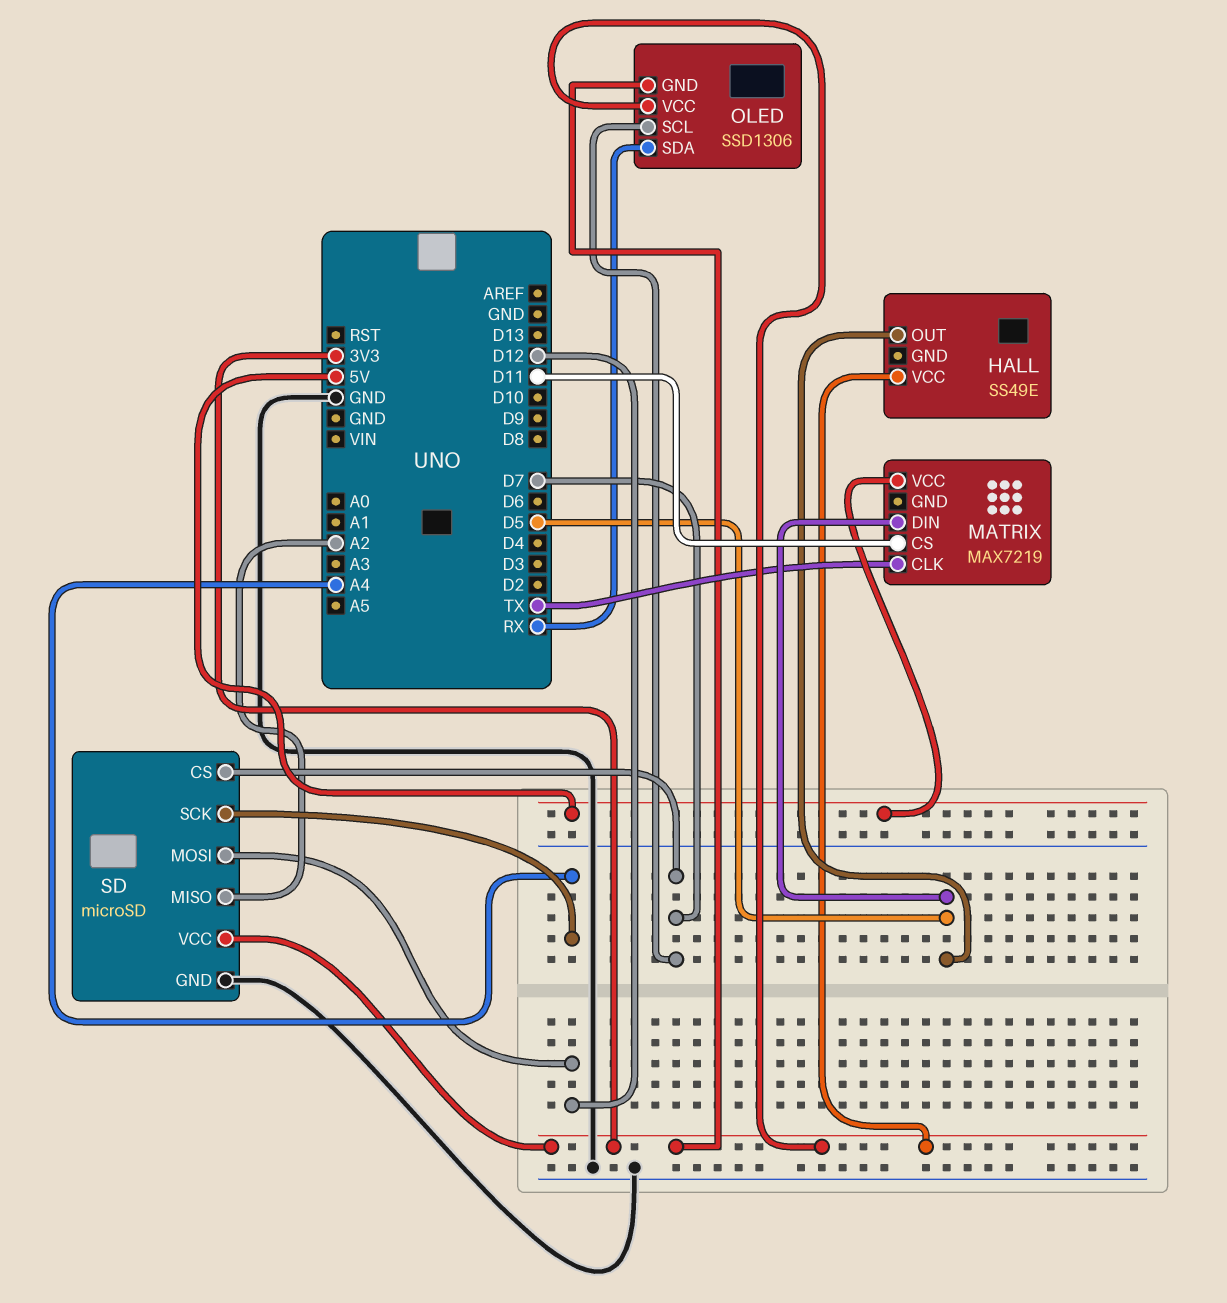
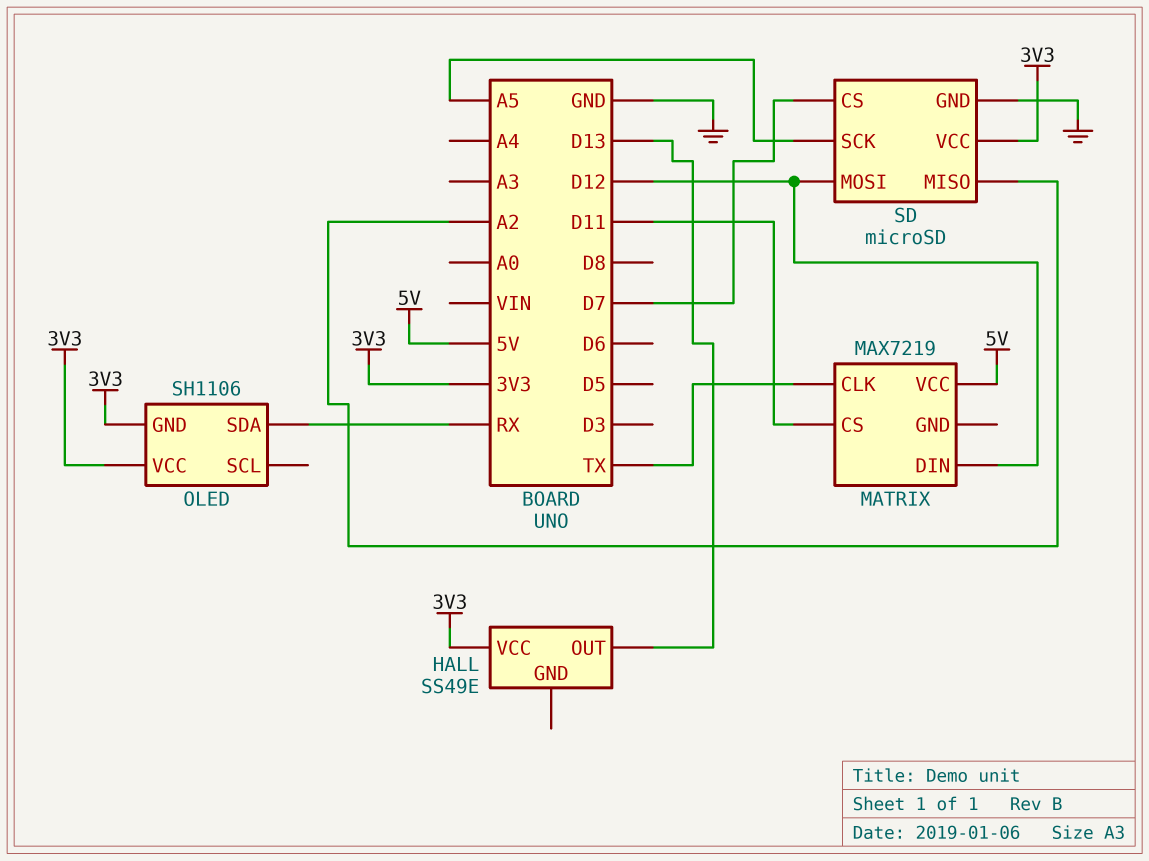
HALL pin OUT: D5 -> D13
MATRIX pin DIN: D5 -> D12
OLED: SSD1306 -> SH1106
OLED pin SCL: D7 -> none
SD pin SCK: A4 -> A5

